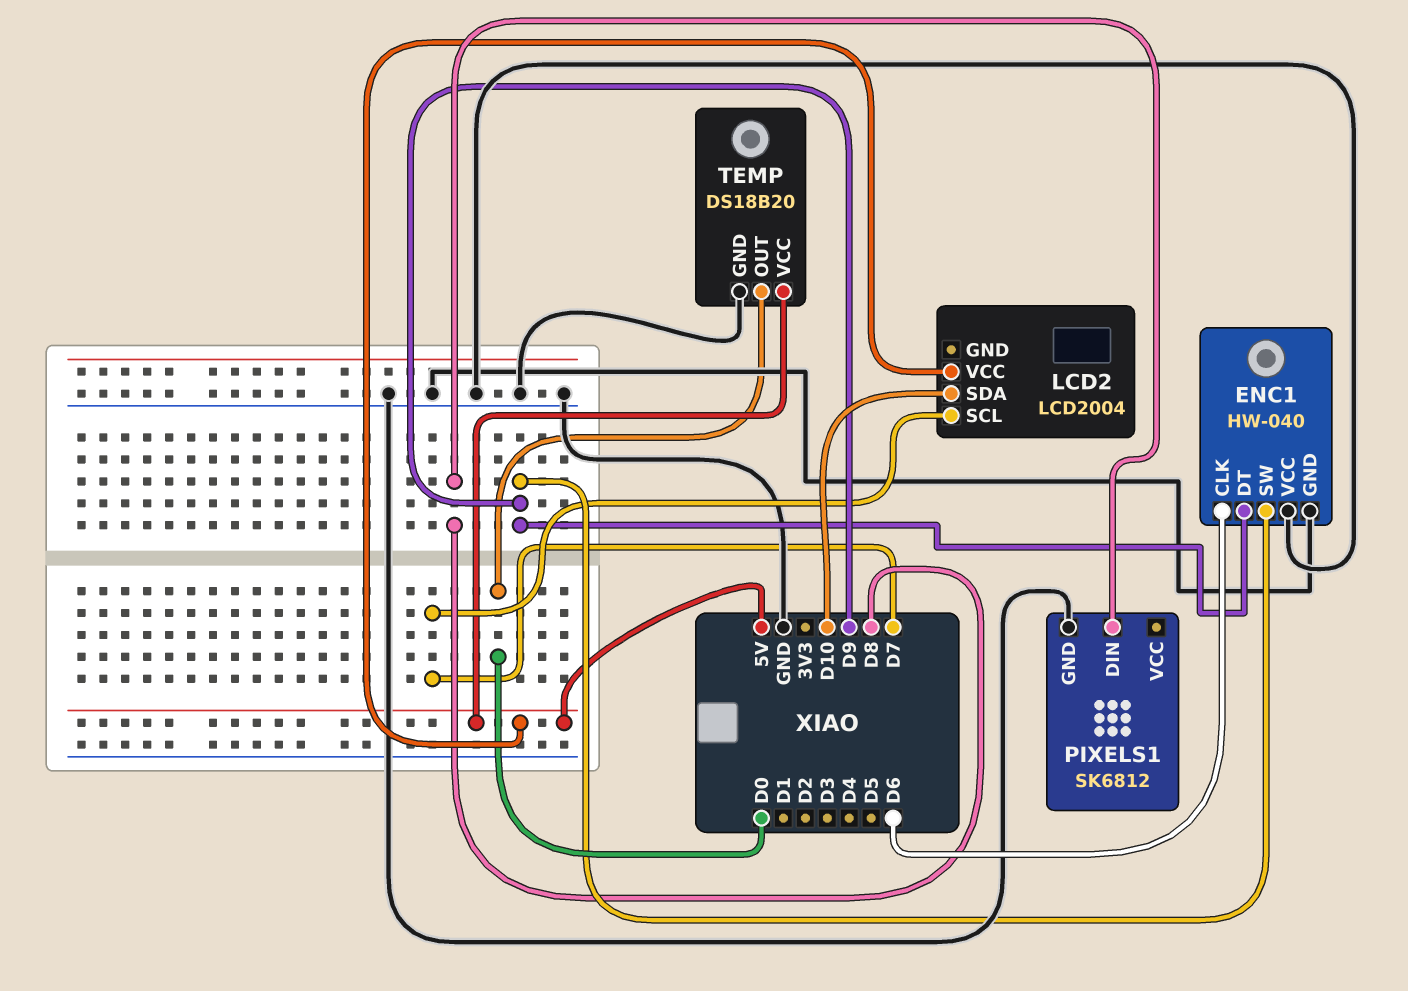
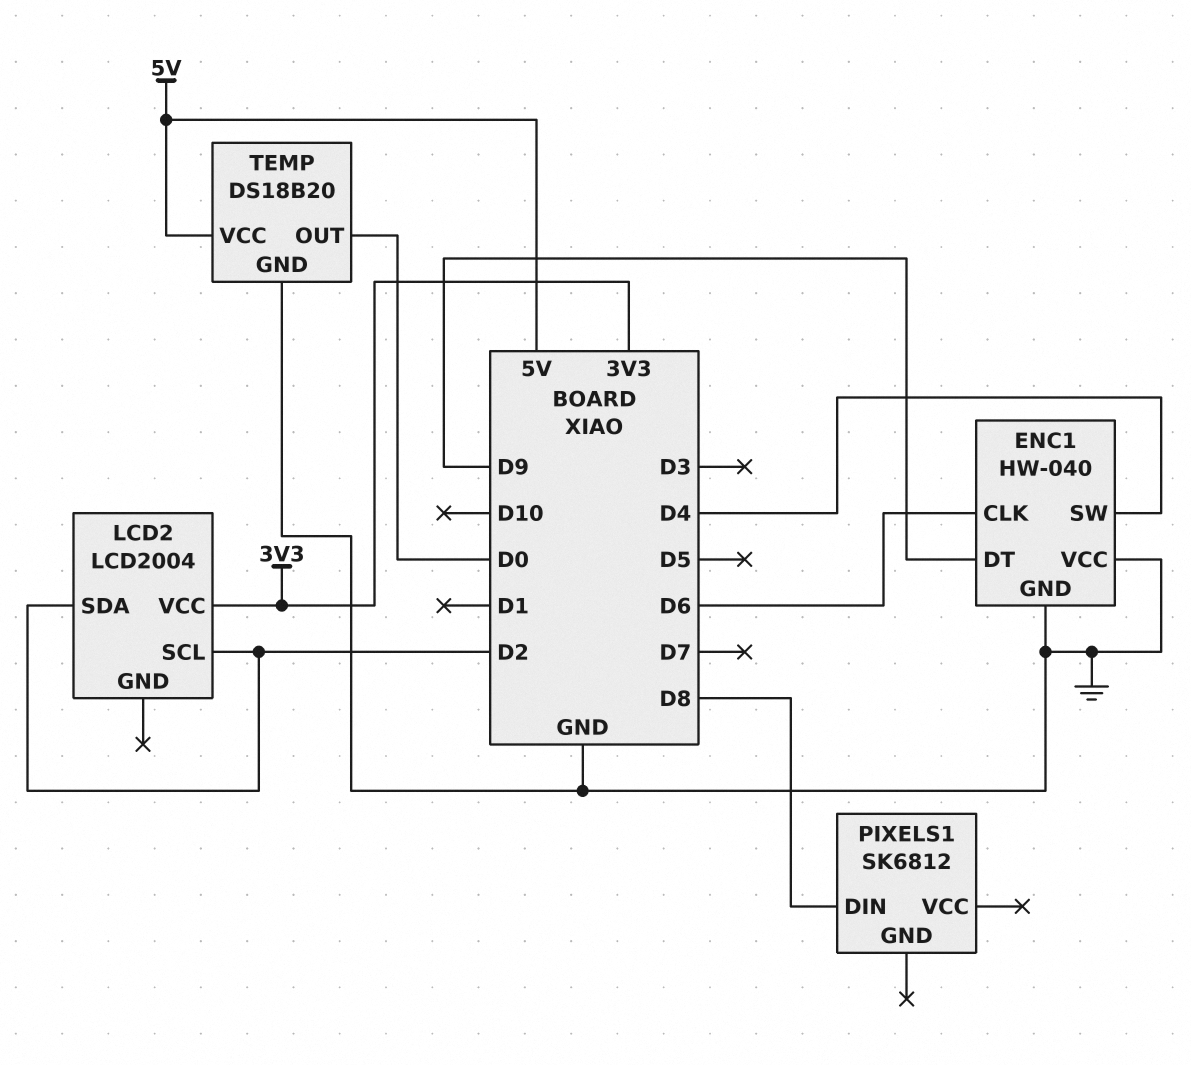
ENC1 pin SW: D9 -> D4
LCD2 pin SCL: D7 -> D2
LCD2 pin SDA: D10 -> D2
LCD2 pin VCC: 5V -> 3V3
PIXELS1 pin GND: GND -> none

